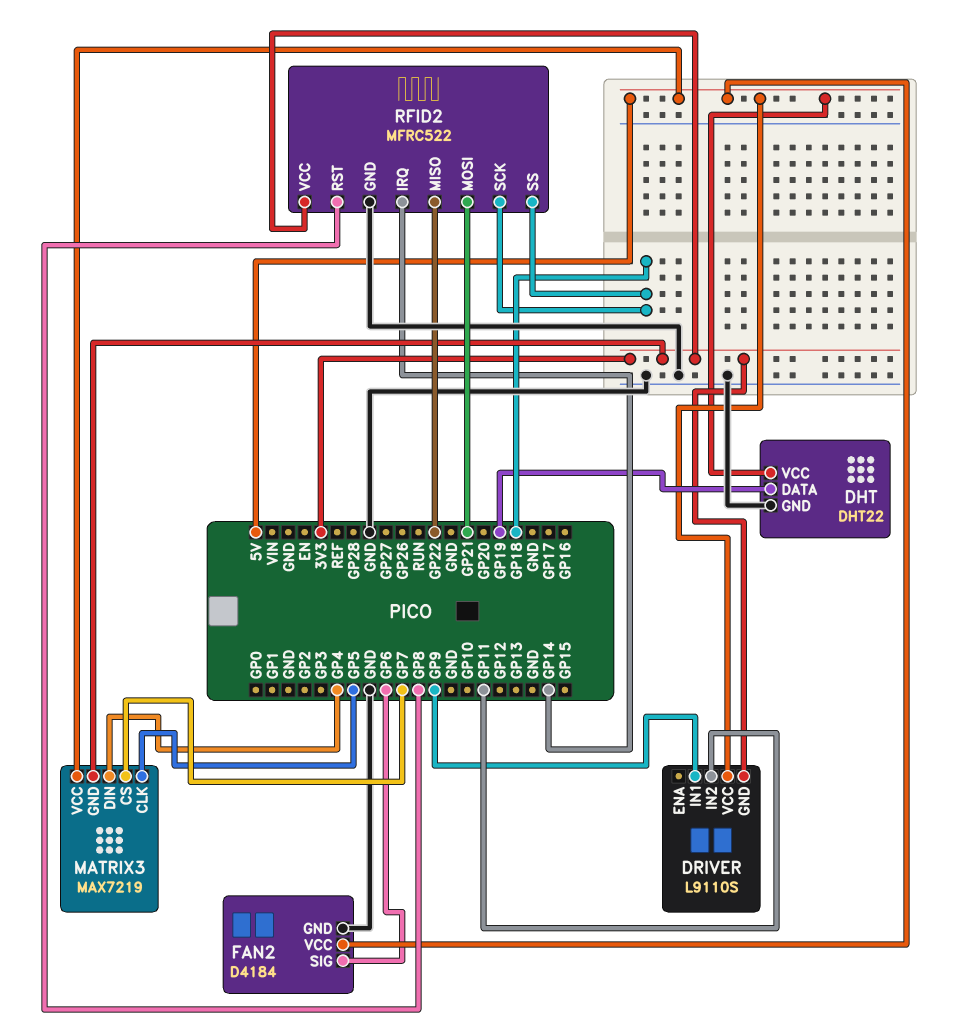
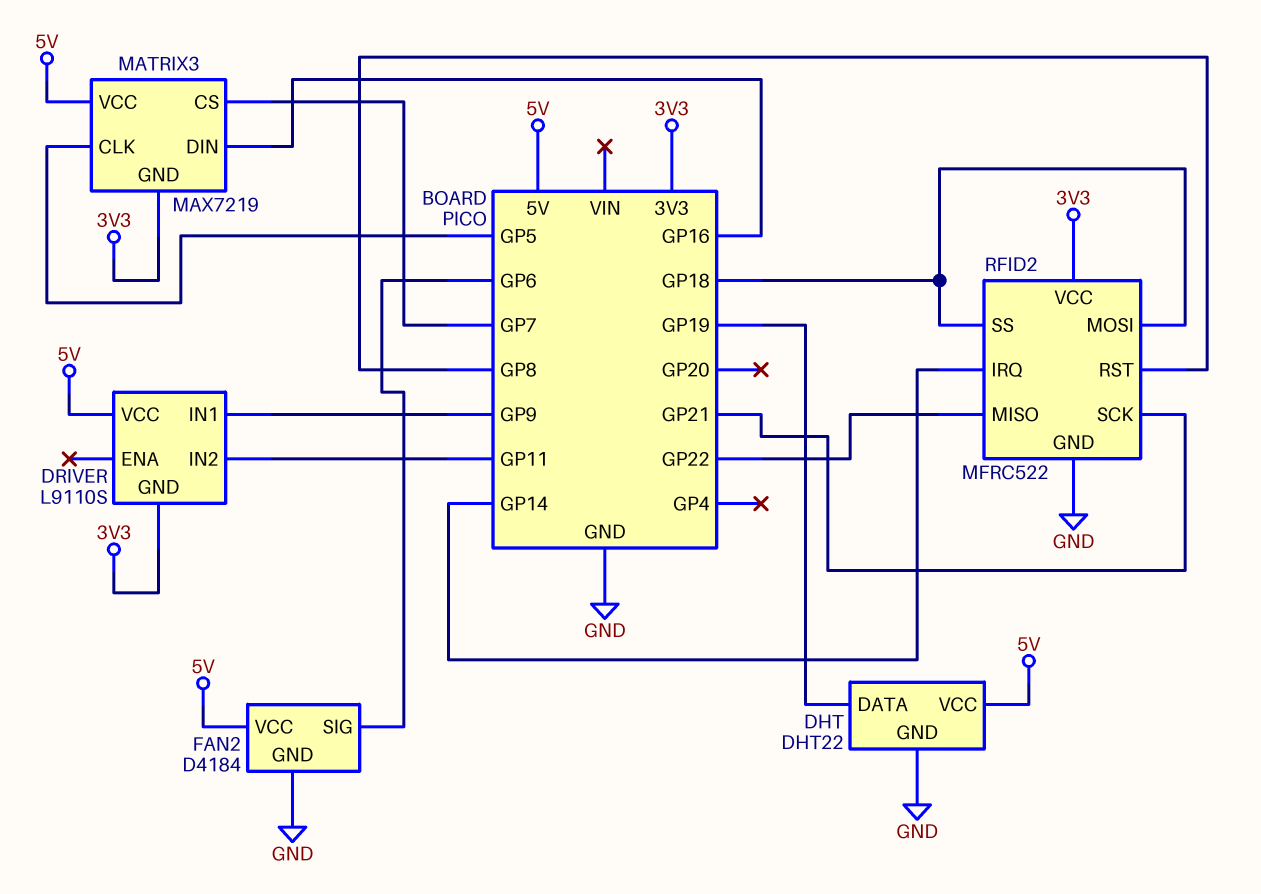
MATRIX3 pin DIN: GP4 -> GP16
RFID2 pin MOSI: GP21 -> GP18
RFID2 pin SCK: GP18 -> GP21

